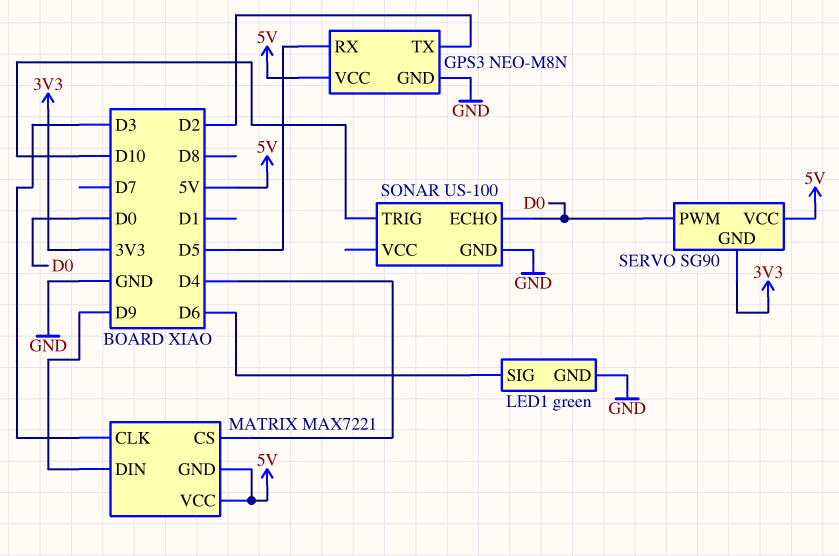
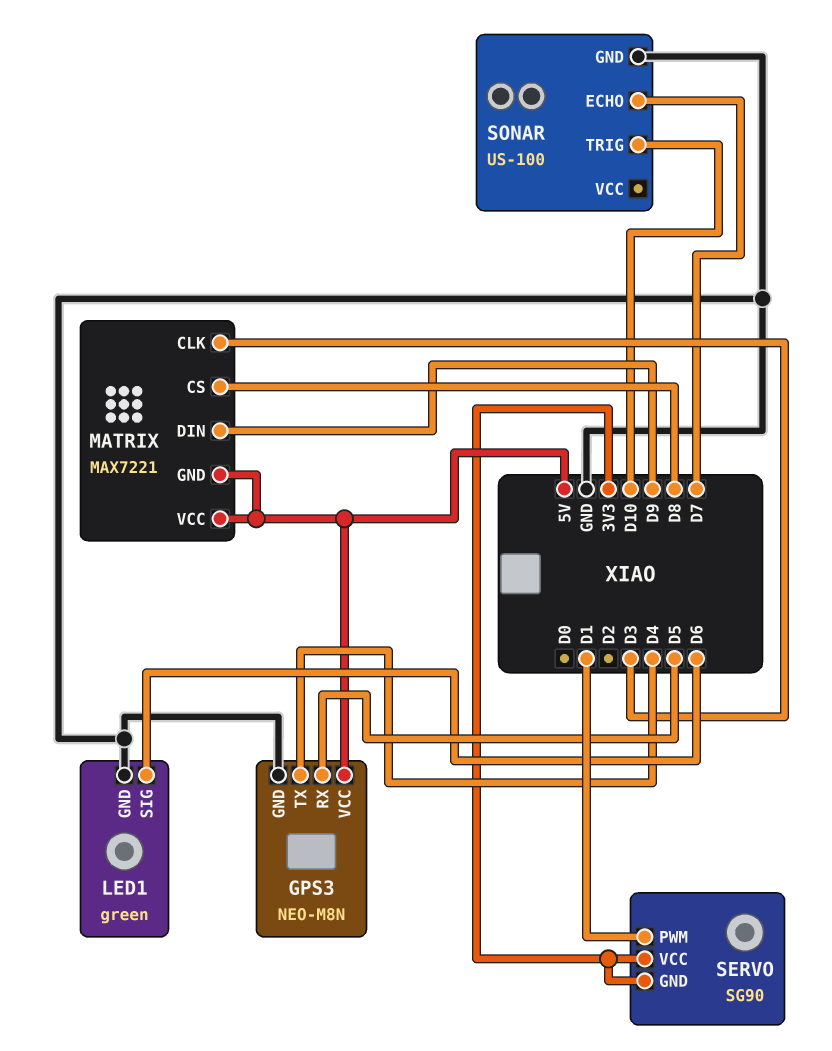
GPS3 pin TX: D2 -> D4
MATRIX pin CS: D4 -> D8
SERVO pin PWM: D0 -> D1
SERVO pin VCC: 5V -> 3V3
SONAR pin ECHO: D0 -> D7

